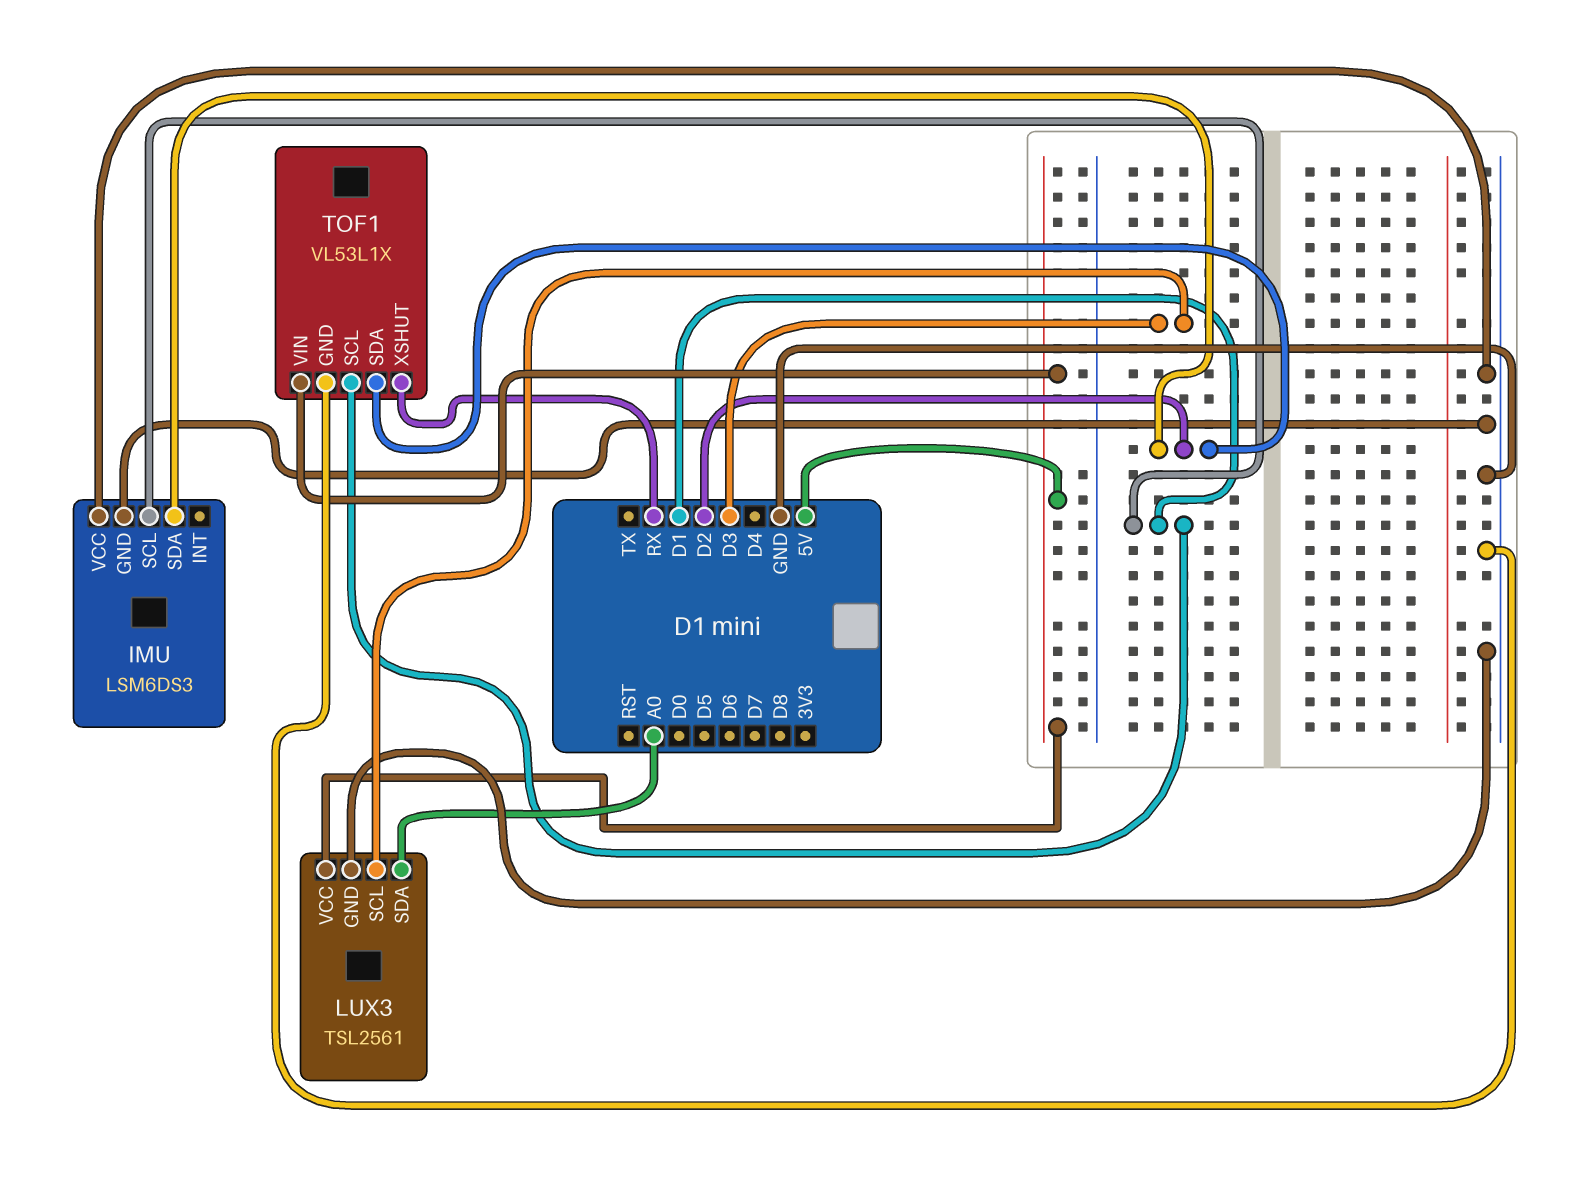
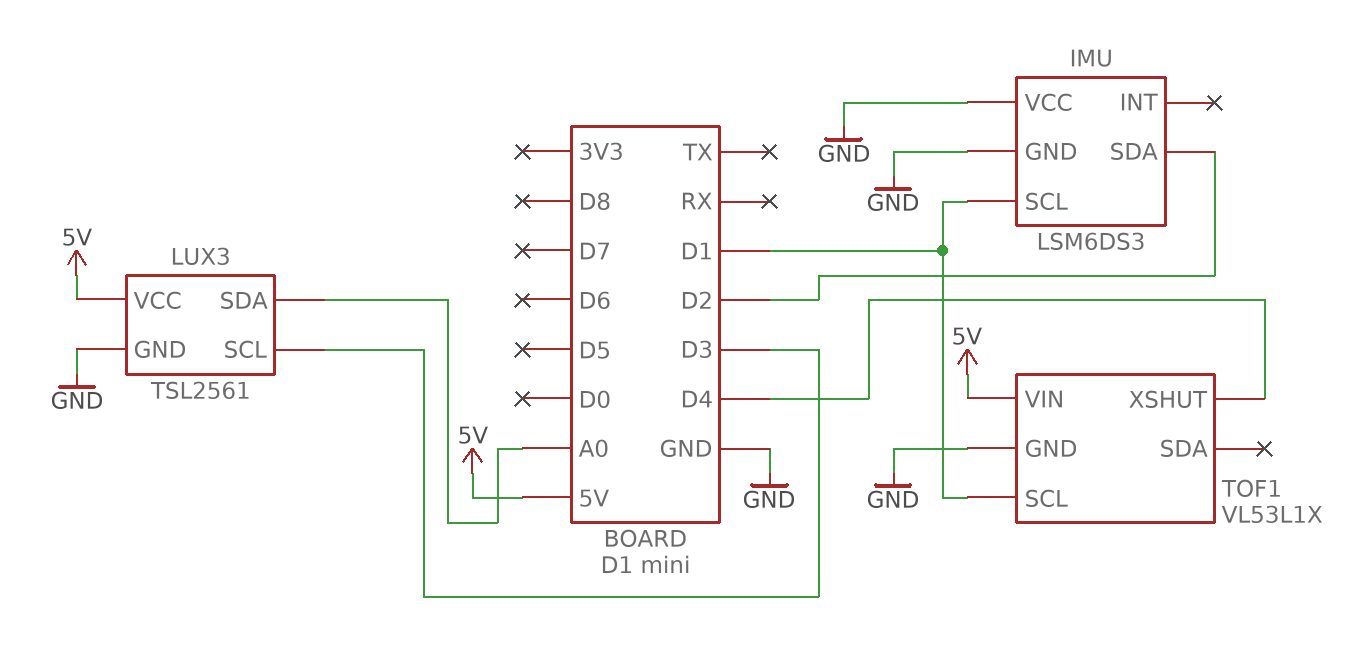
TOF1 pin SDA: D2 -> none
TOF1 pin XSHUT: RX -> D4

